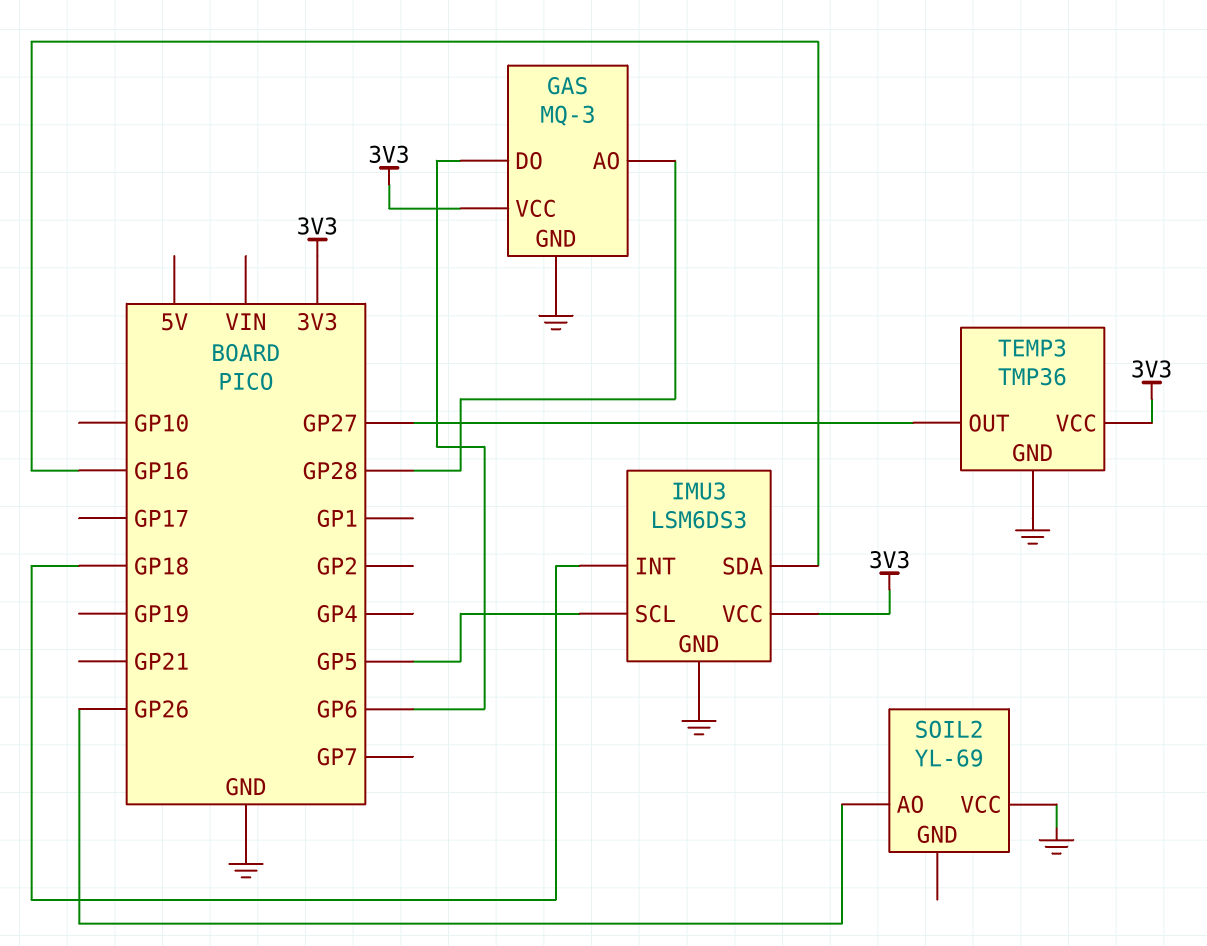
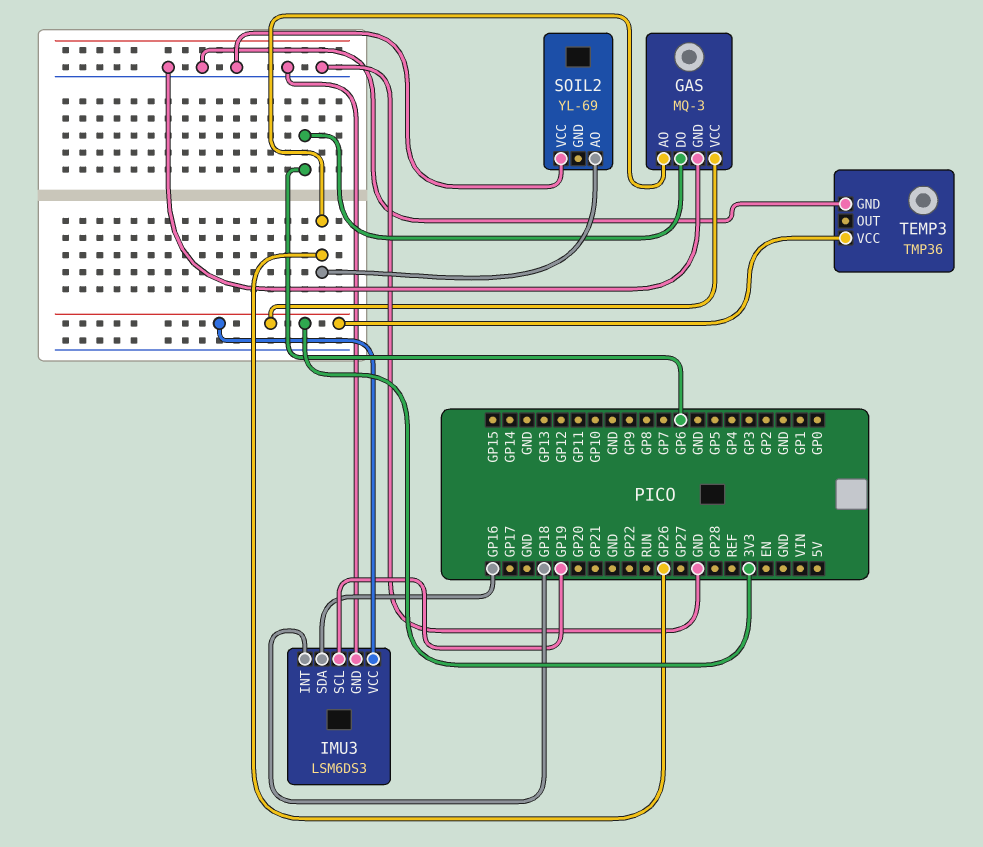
GAS pin AO: GP28 -> GP26
IMU3 pin SCL: GP5 -> GP19
TEMP3 pin OUT: GP27 -> none

